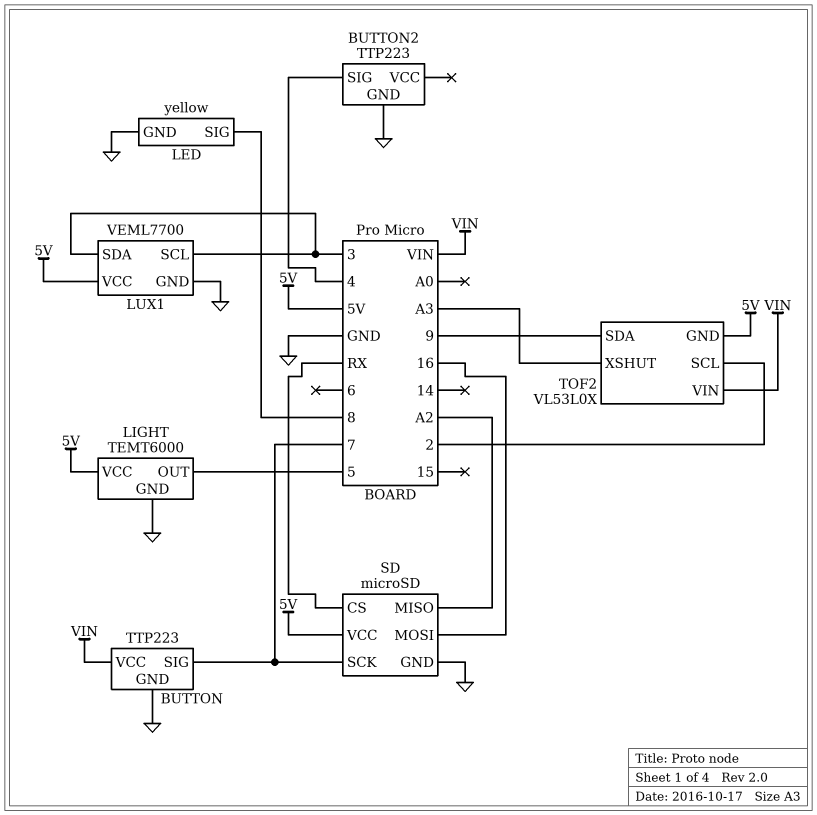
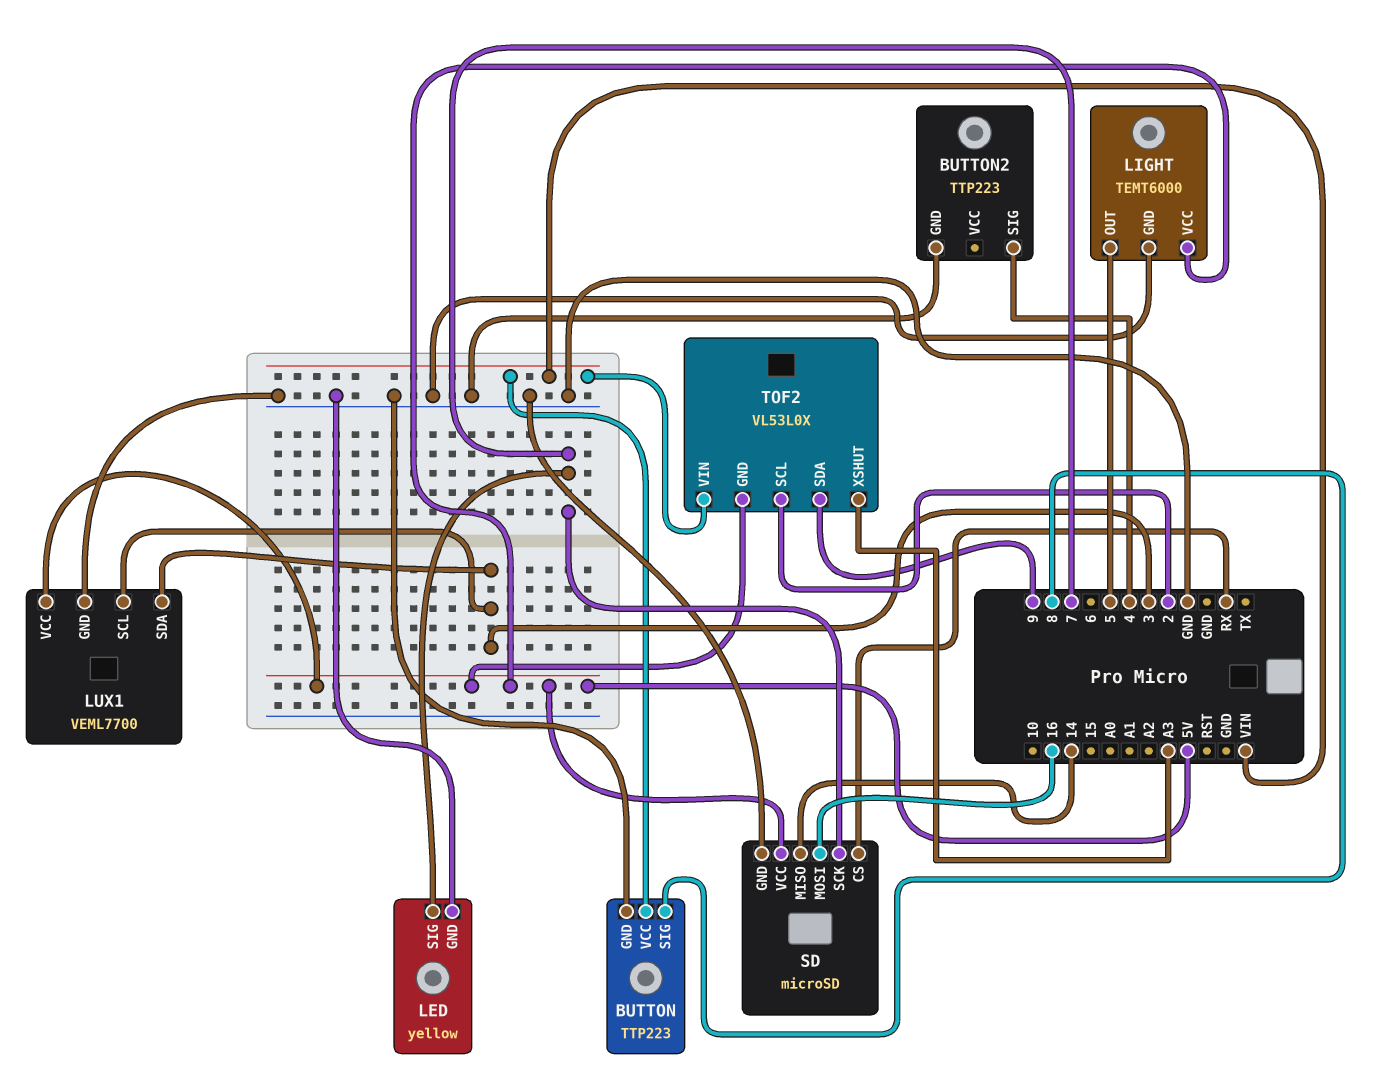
BUTTON pin SIG: 7 -> 8
LED pin SIG: 8 -> 7
SD pin MISO: A2 -> 14

